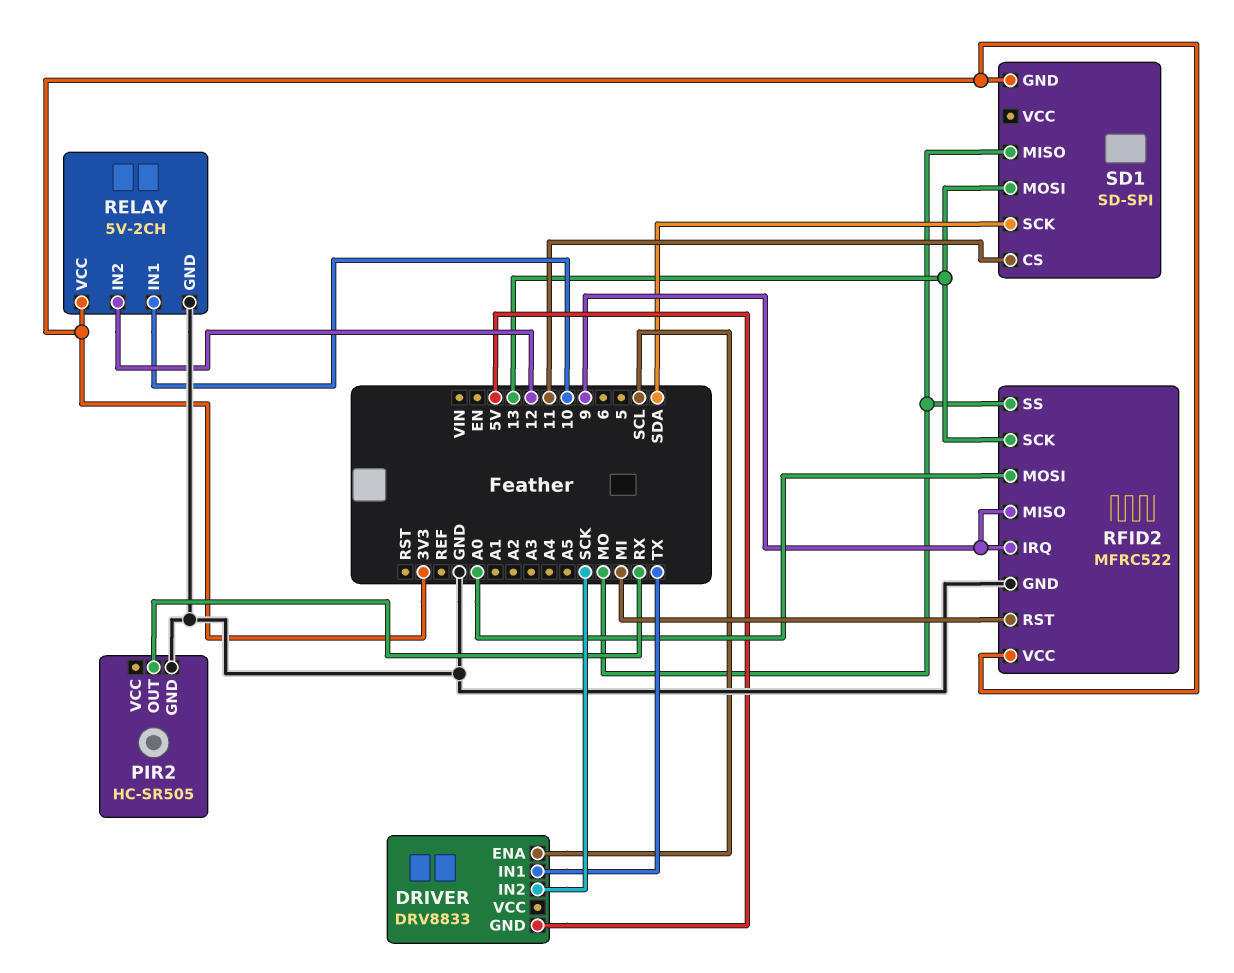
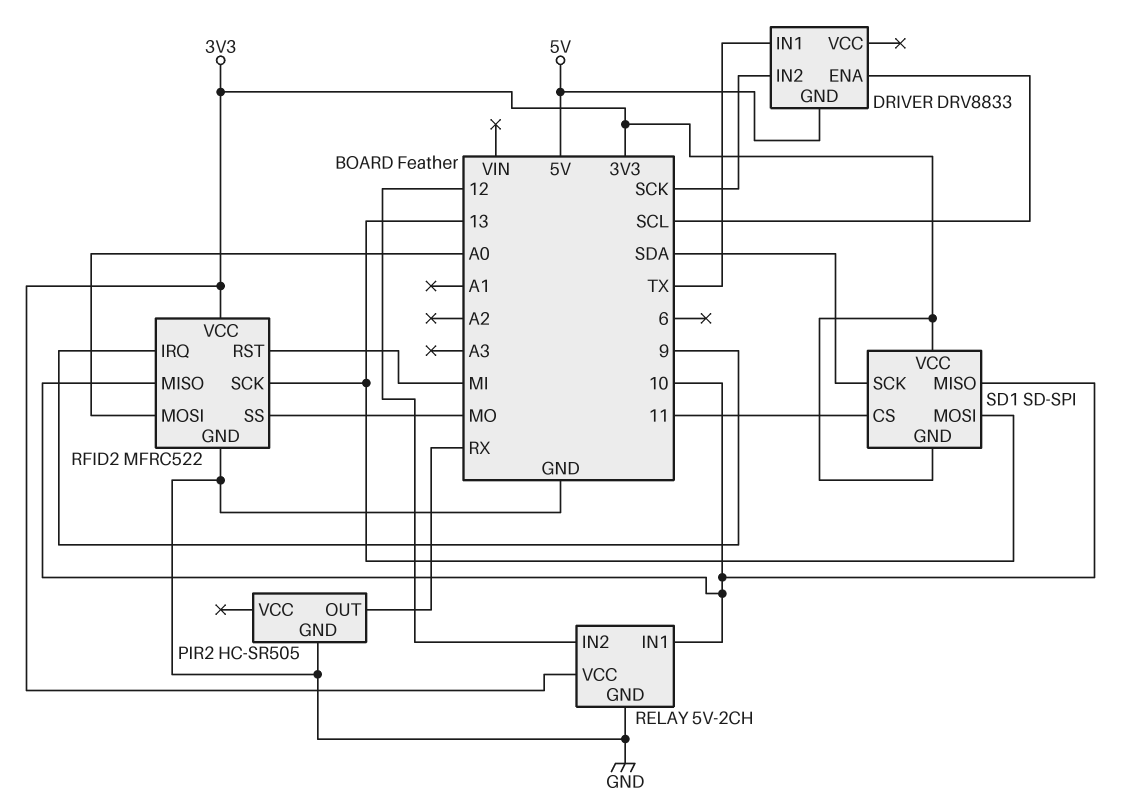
RFID2 pin MISO: 9 -> 10
SD1 pin MISO: MO -> 10
SD1 pin VCC: none -> 3V3

